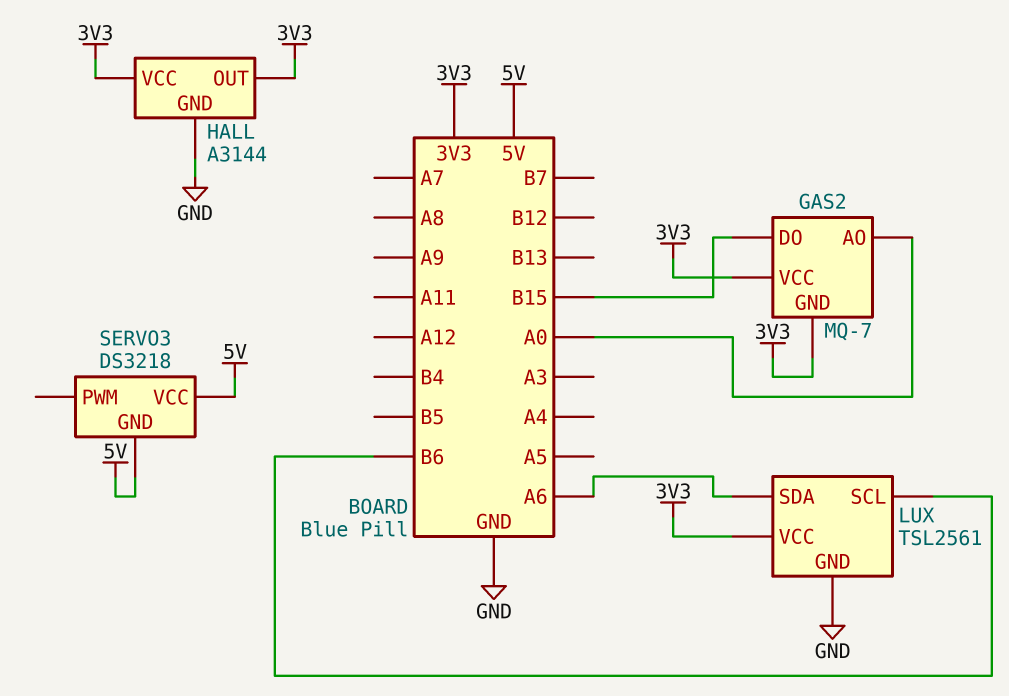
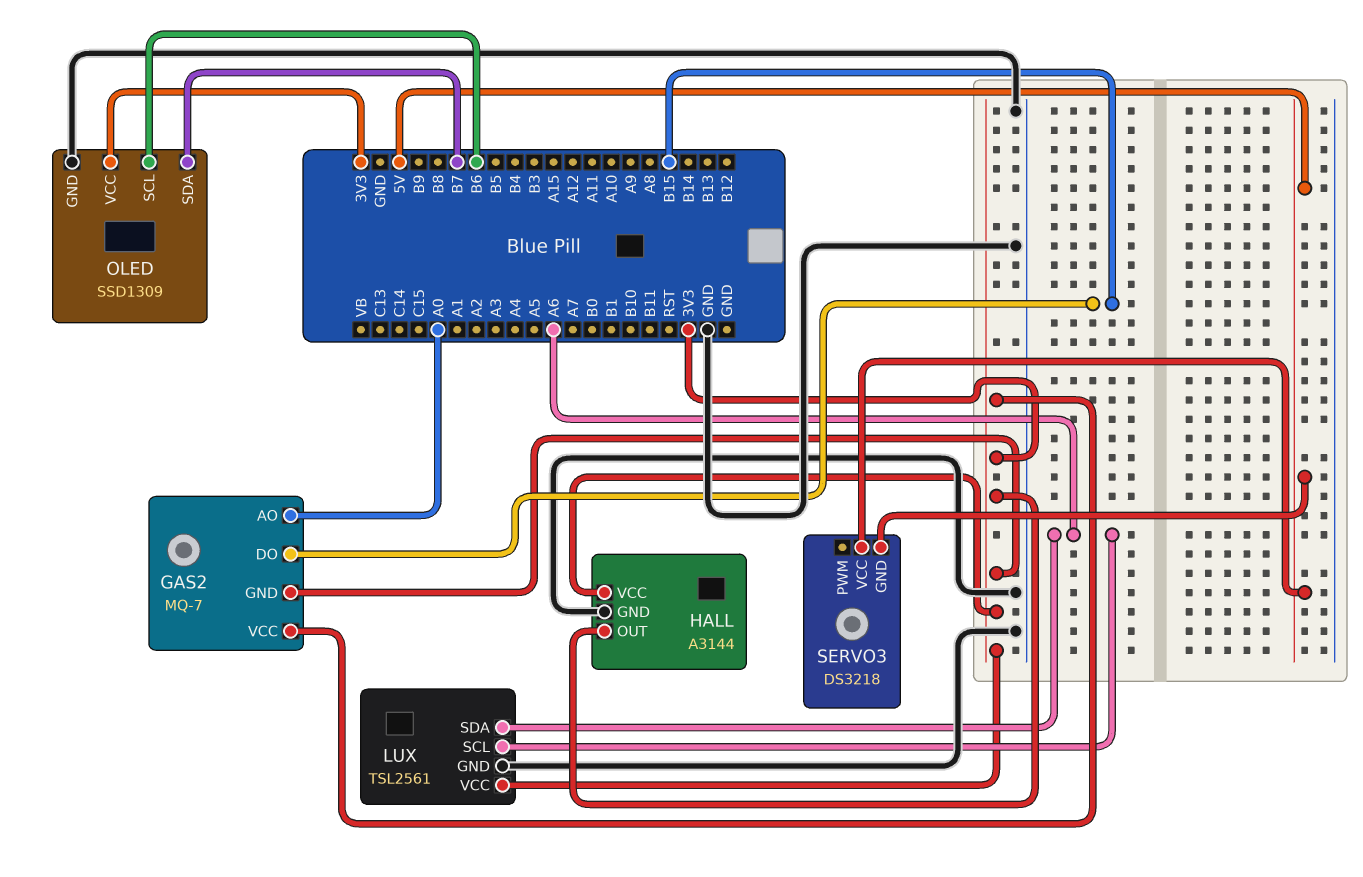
LUX pin SCL: B6 -> A6
OLED: none -> SSD1309
OLED pin GND: none -> GND
OLED pin SCL: none -> B6
OLED pin SDA: none -> B7
OLED pin VCC: none -> 3V3

